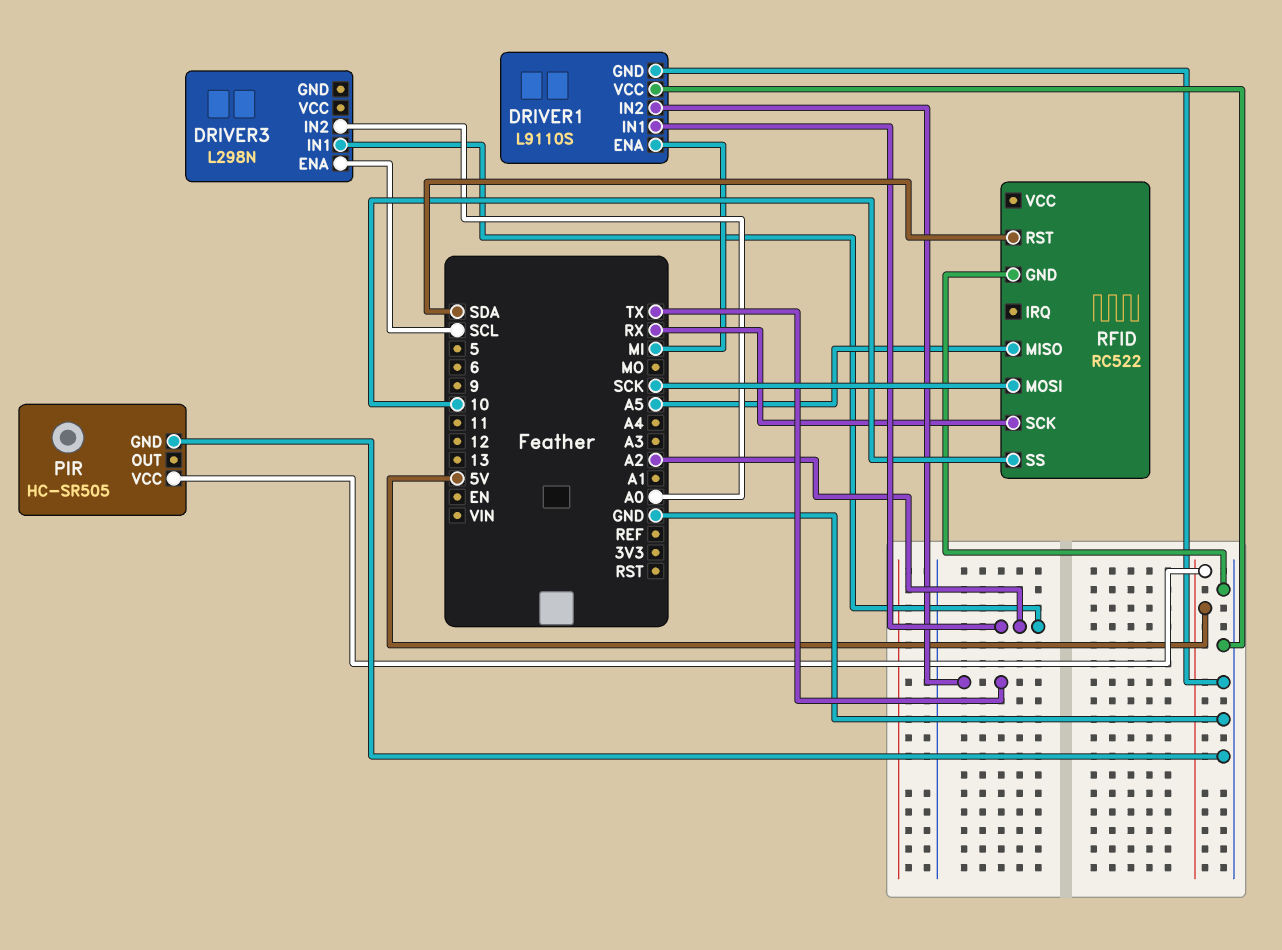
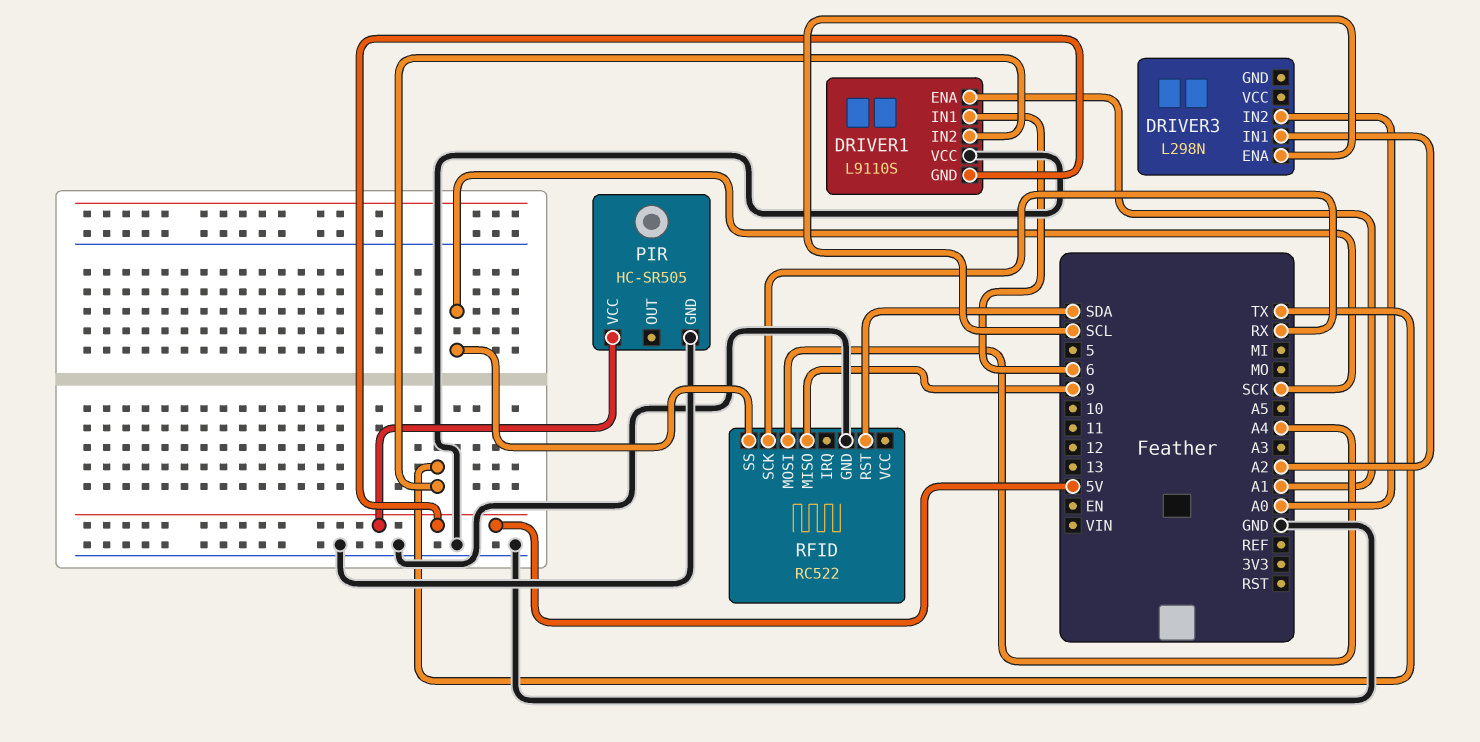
DRIVER1 pin ENA: MI -> A1
DRIVER1 pin GND: GND -> 5V
DRIVER1 pin IN1: A2 -> 6
RFID pin MISO: A5 -> 9
RFID pin MOSI: SCK -> A4
RFID pin SS: 10 -> SCK

